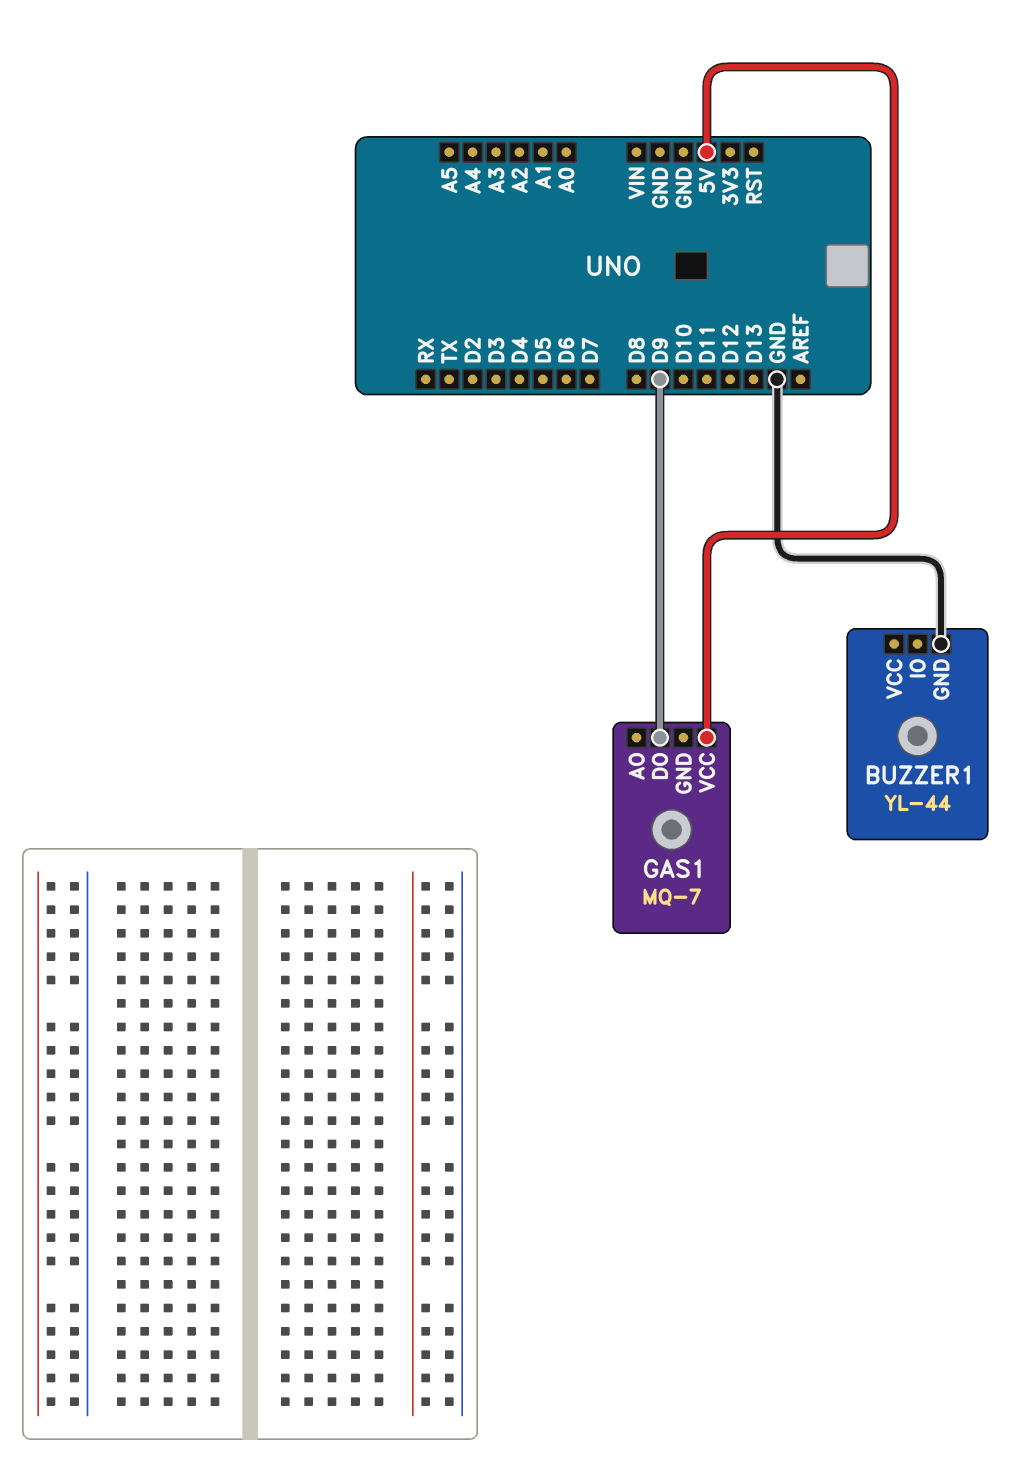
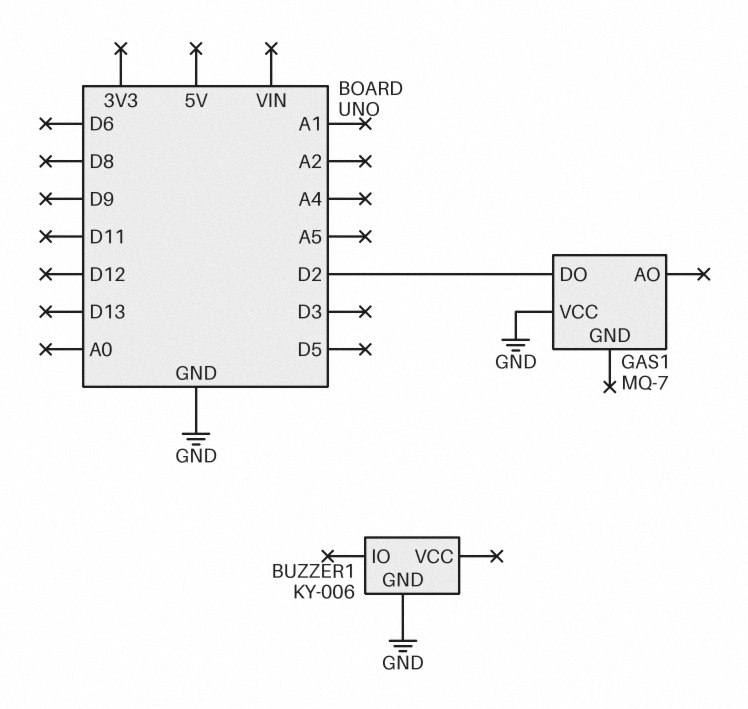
BUZZER1: YL-44 -> KY-006
GAS1 pin DO: D9 -> D2
GAS1 pin VCC: 5V -> GND

